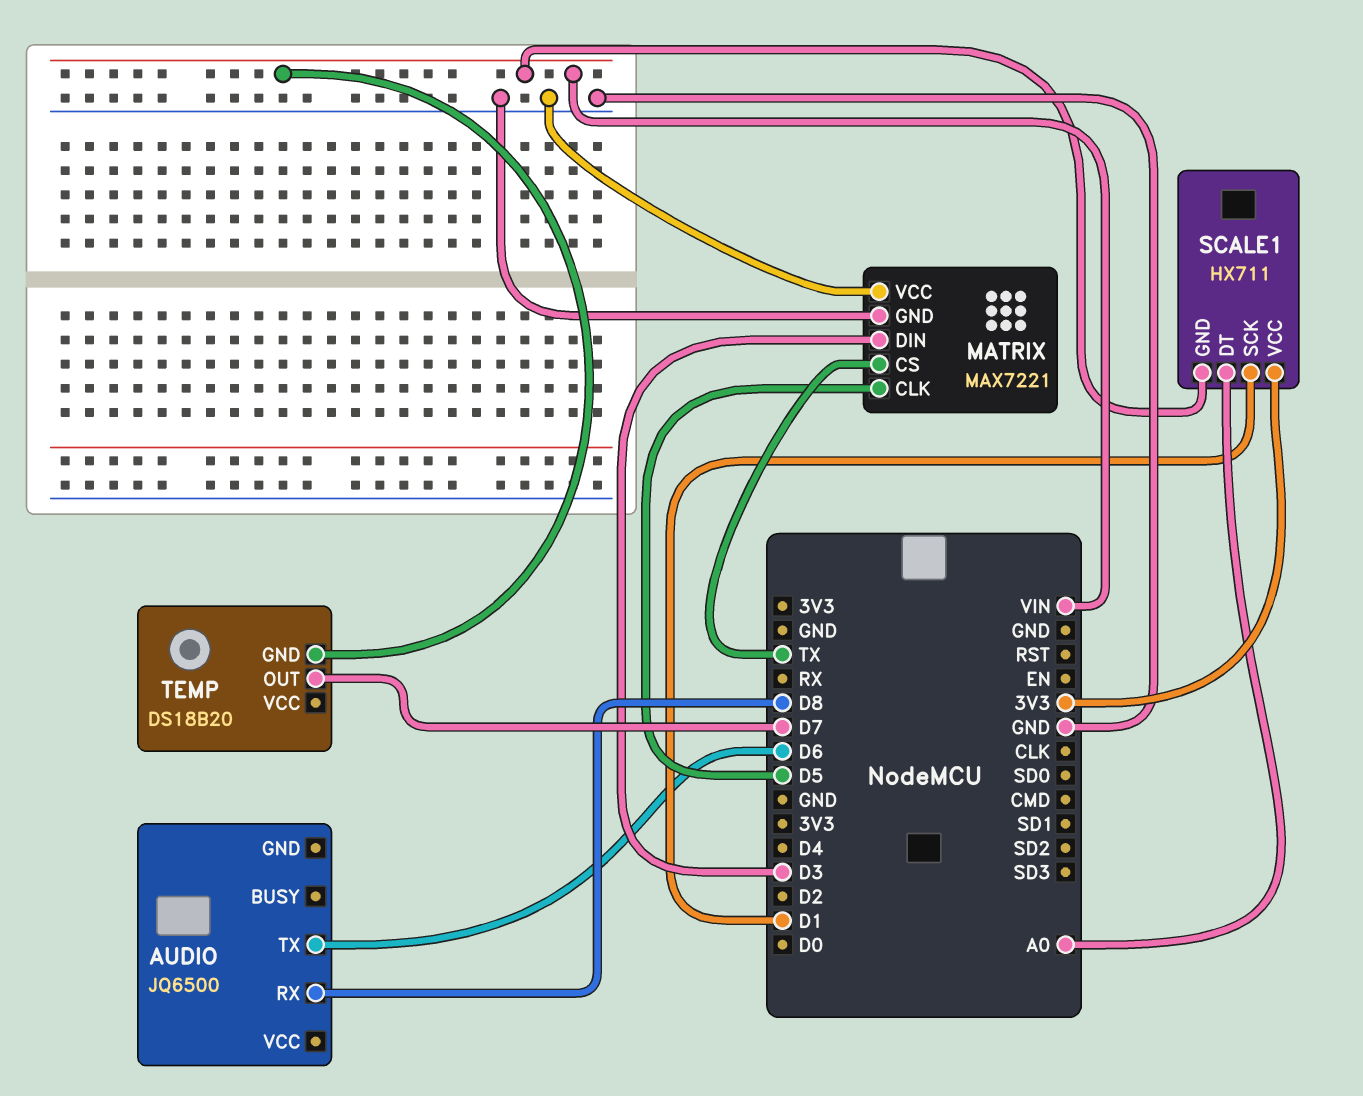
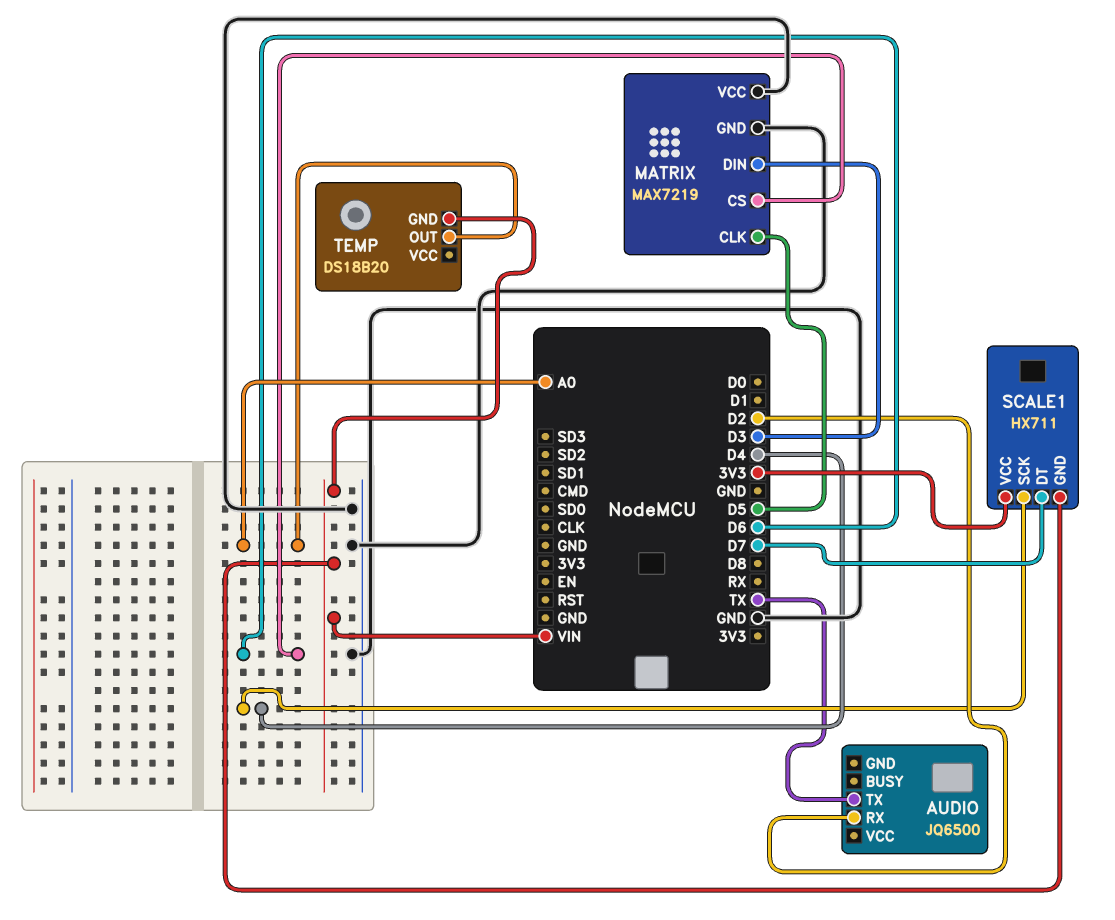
AUDIO pin RX: D8 -> D2
AUDIO pin TX: D6 -> TX
MATRIX: MAX7221 -> MAX7219
MATRIX pin CS: TX -> D6
SCALE1 pin DT: A0 -> D7
SCALE1 pin SCK: D1 -> D4
TEMP pin OUT: D7 -> A0

